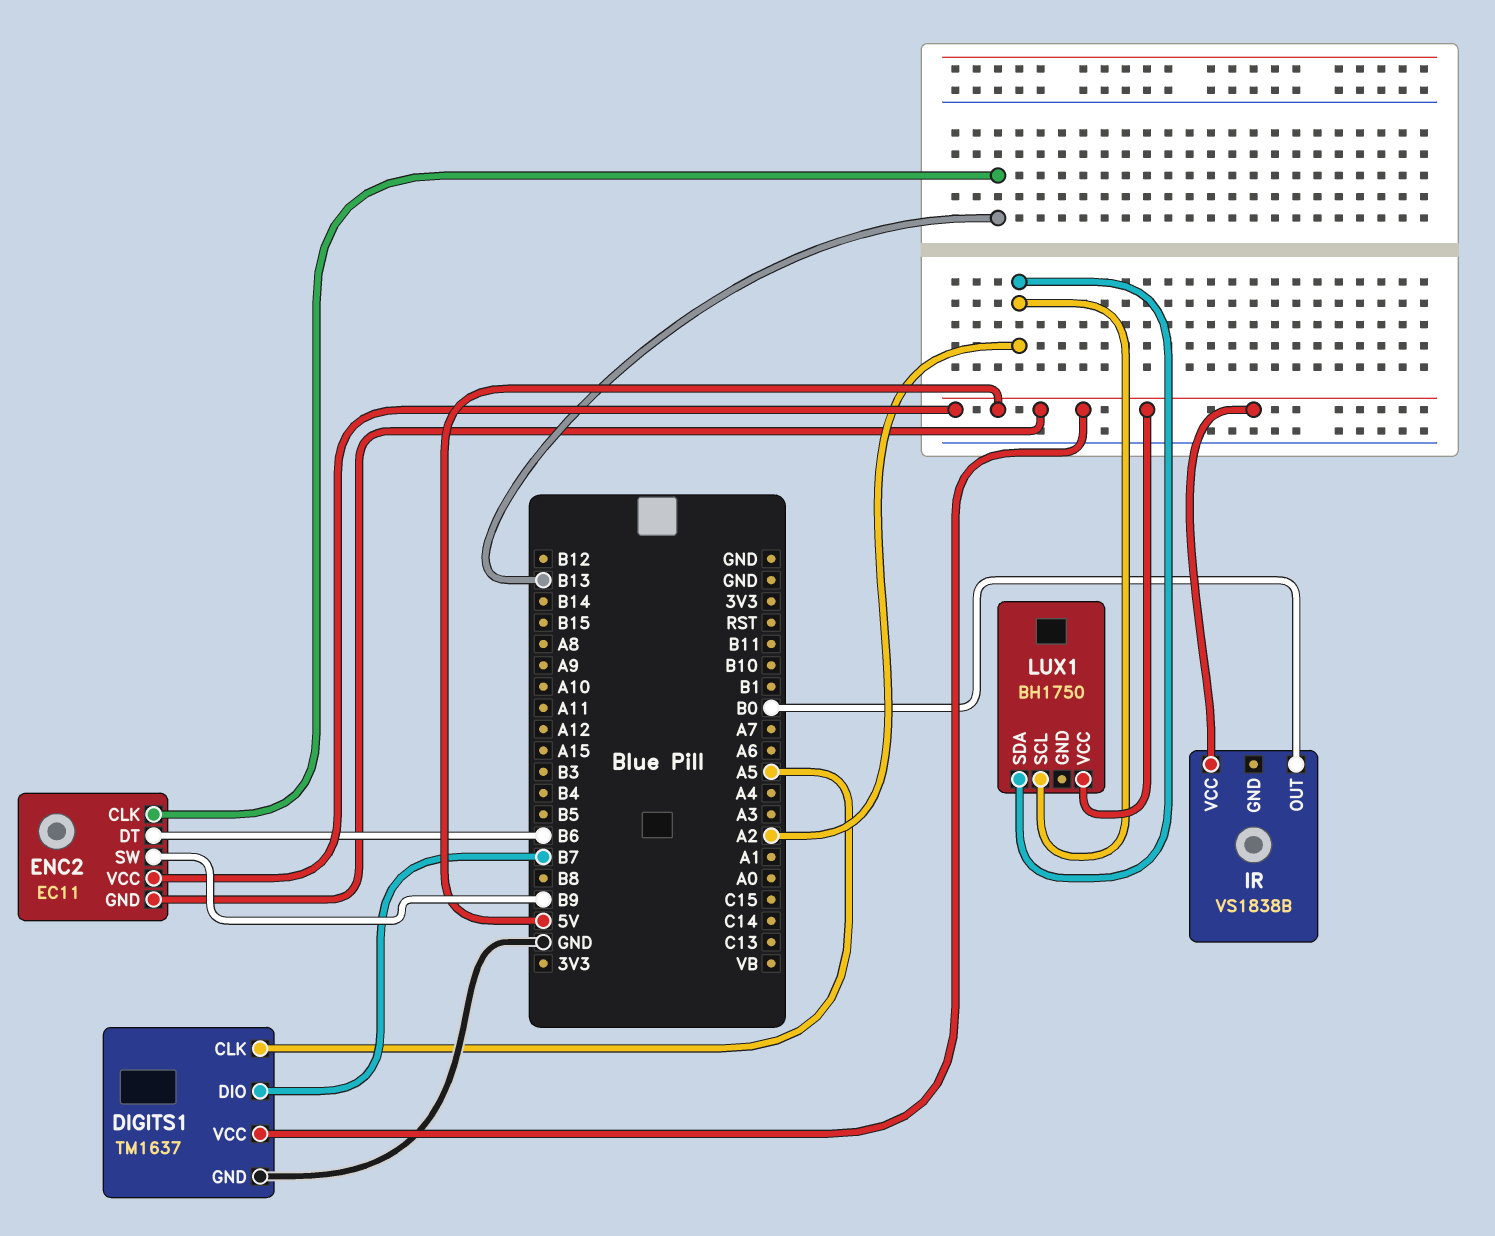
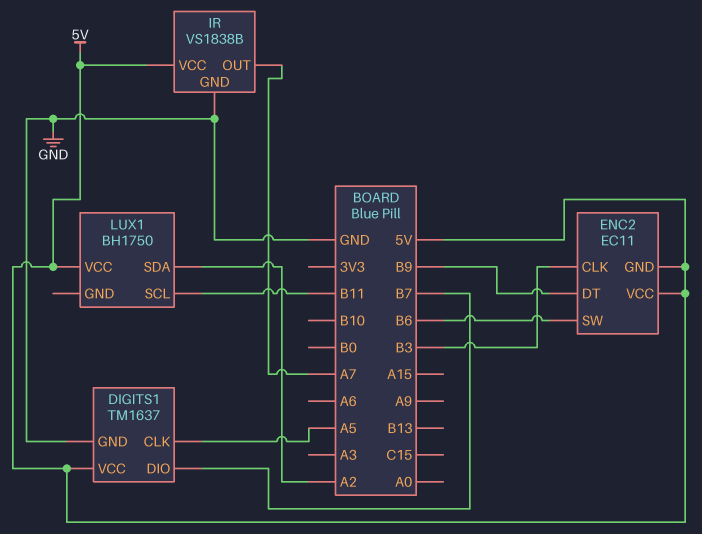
ENC2 pin CLK: B13 -> B3
ENC2 pin DT: B6 -> B9
ENC2 pin SW: B9 -> B6
IR pin GND: none -> GND
IR pin OUT: B0 -> A7
LUX1 pin SCL: A2 -> B11

